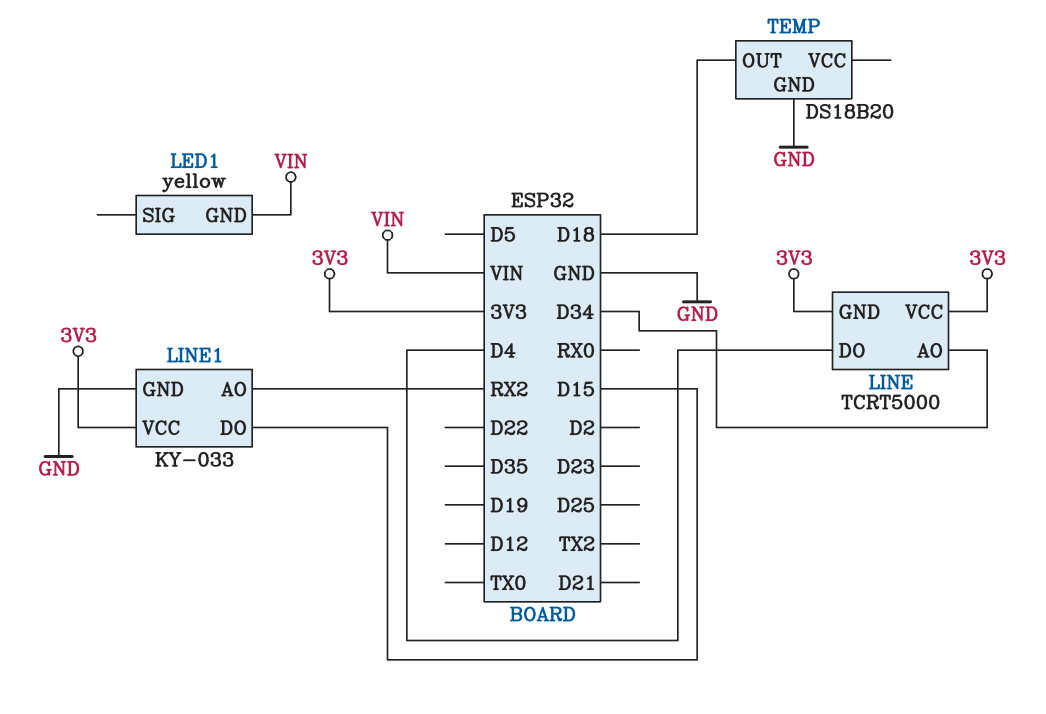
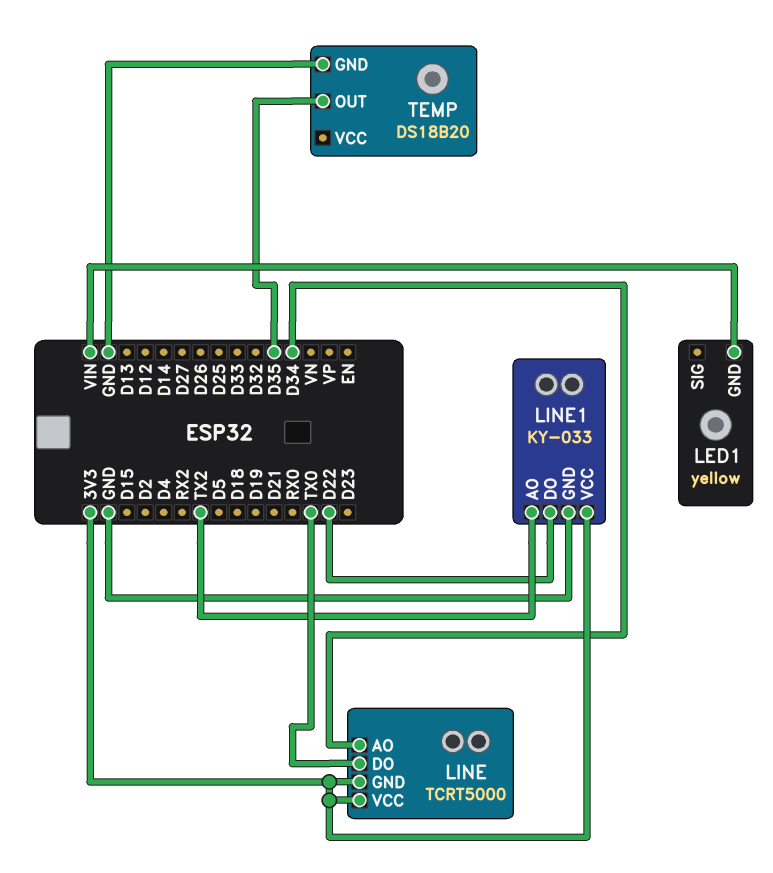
LINE pin DO: D4 -> TX0
LINE1 pin AO: RX2 -> TX2
LINE1 pin DO: D15 -> D22
TEMP pin OUT: D18 -> D35

